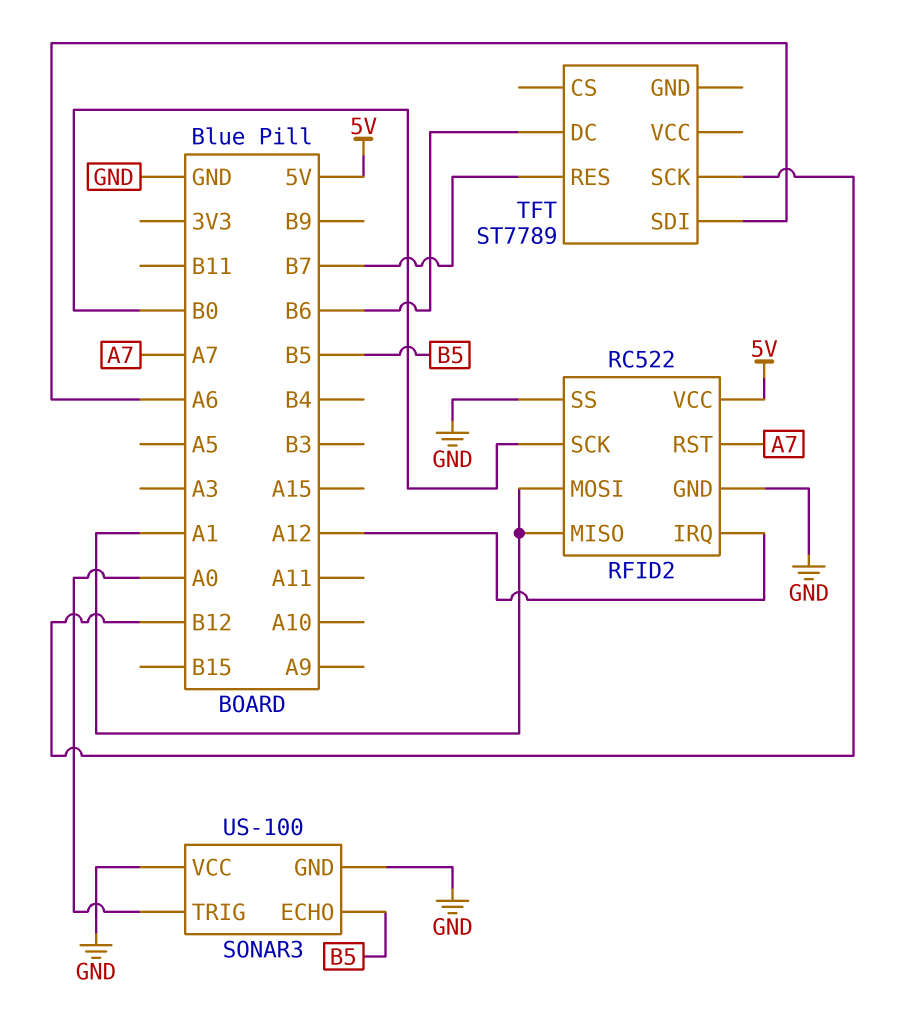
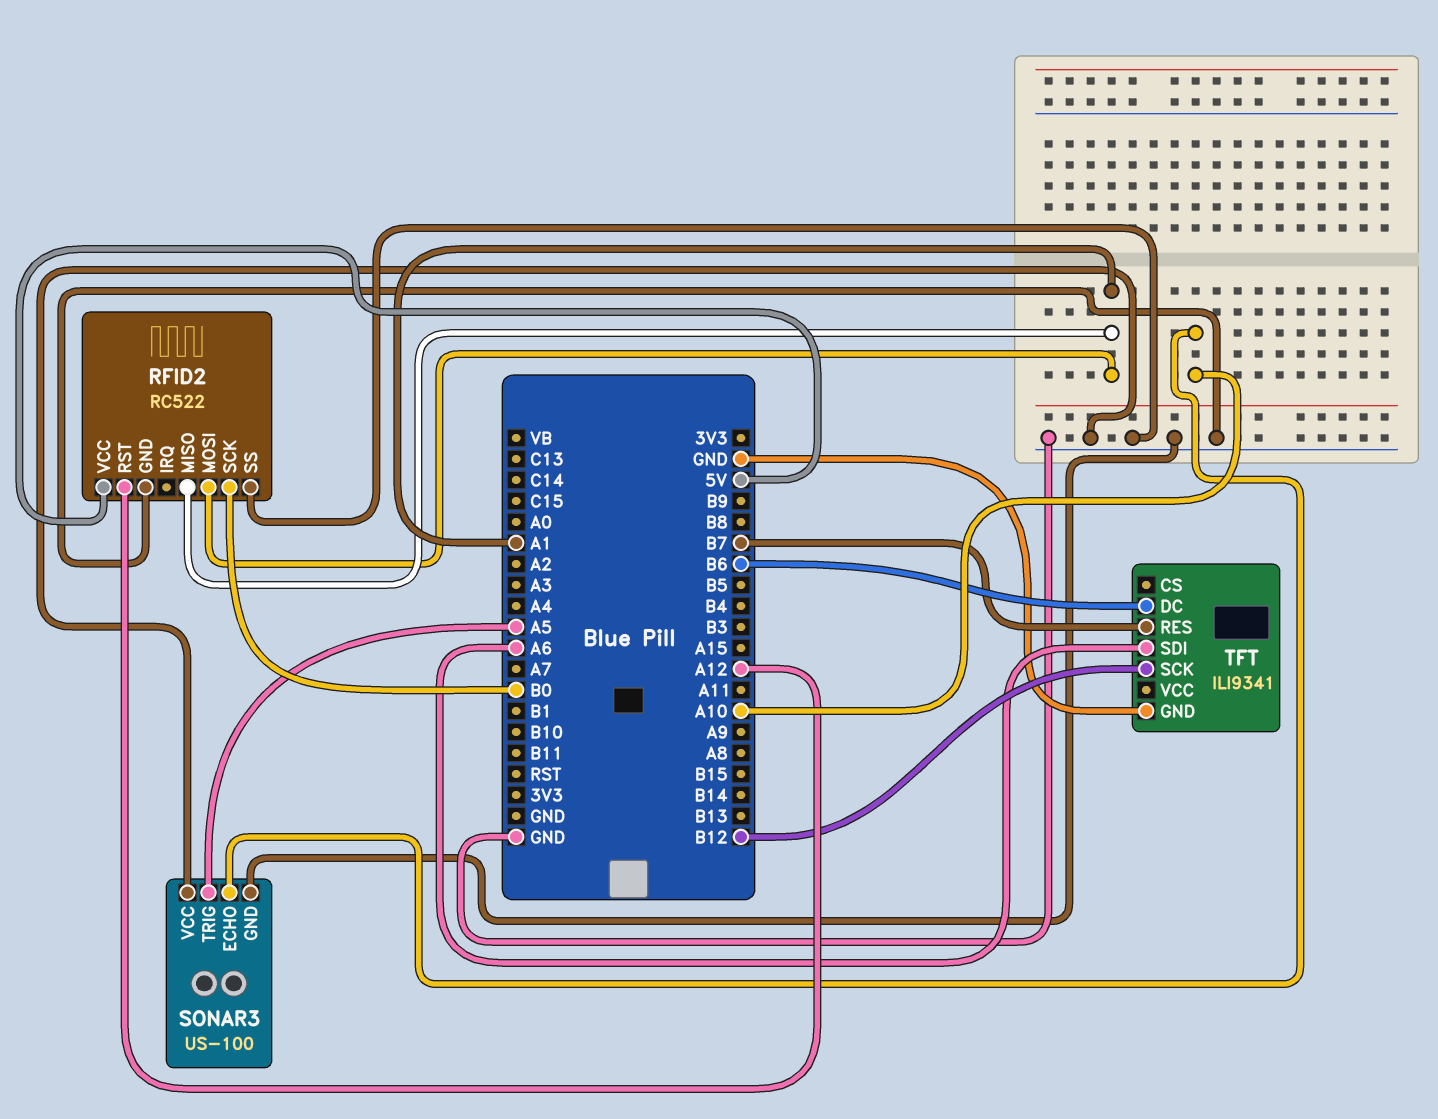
RFID2 pin IRQ: A12 -> none
RFID2 pin RST: A7 -> A12
SONAR3 pin ECHO: B5 -> A10
SONAR3 pin TRIG: A0 -> A5
TFT: ST7789 -> ILI9341
TFT pin GND: none -> GND

